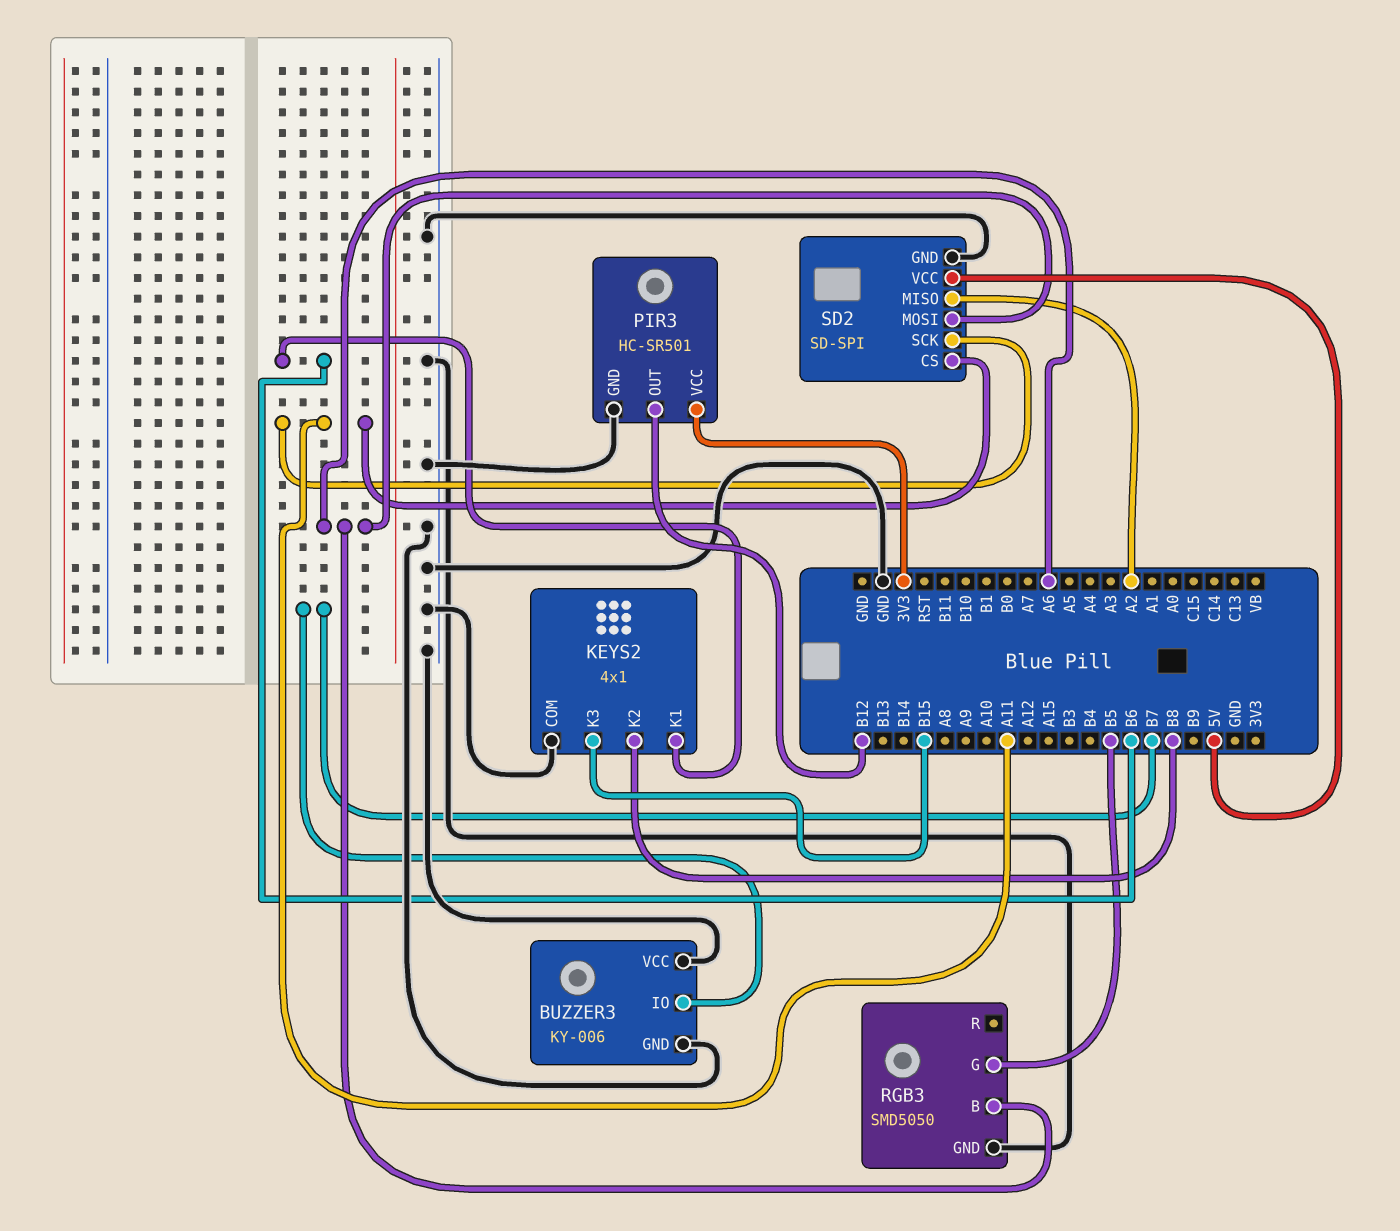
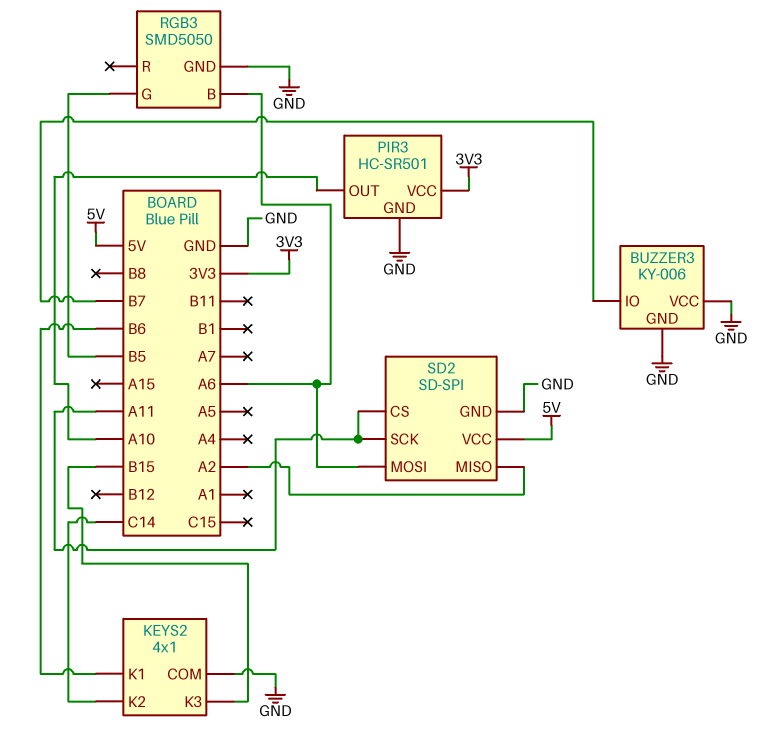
KEYS2 pin K2: B8 -> C14
PIR3 pin OUT: B12 -> A10

